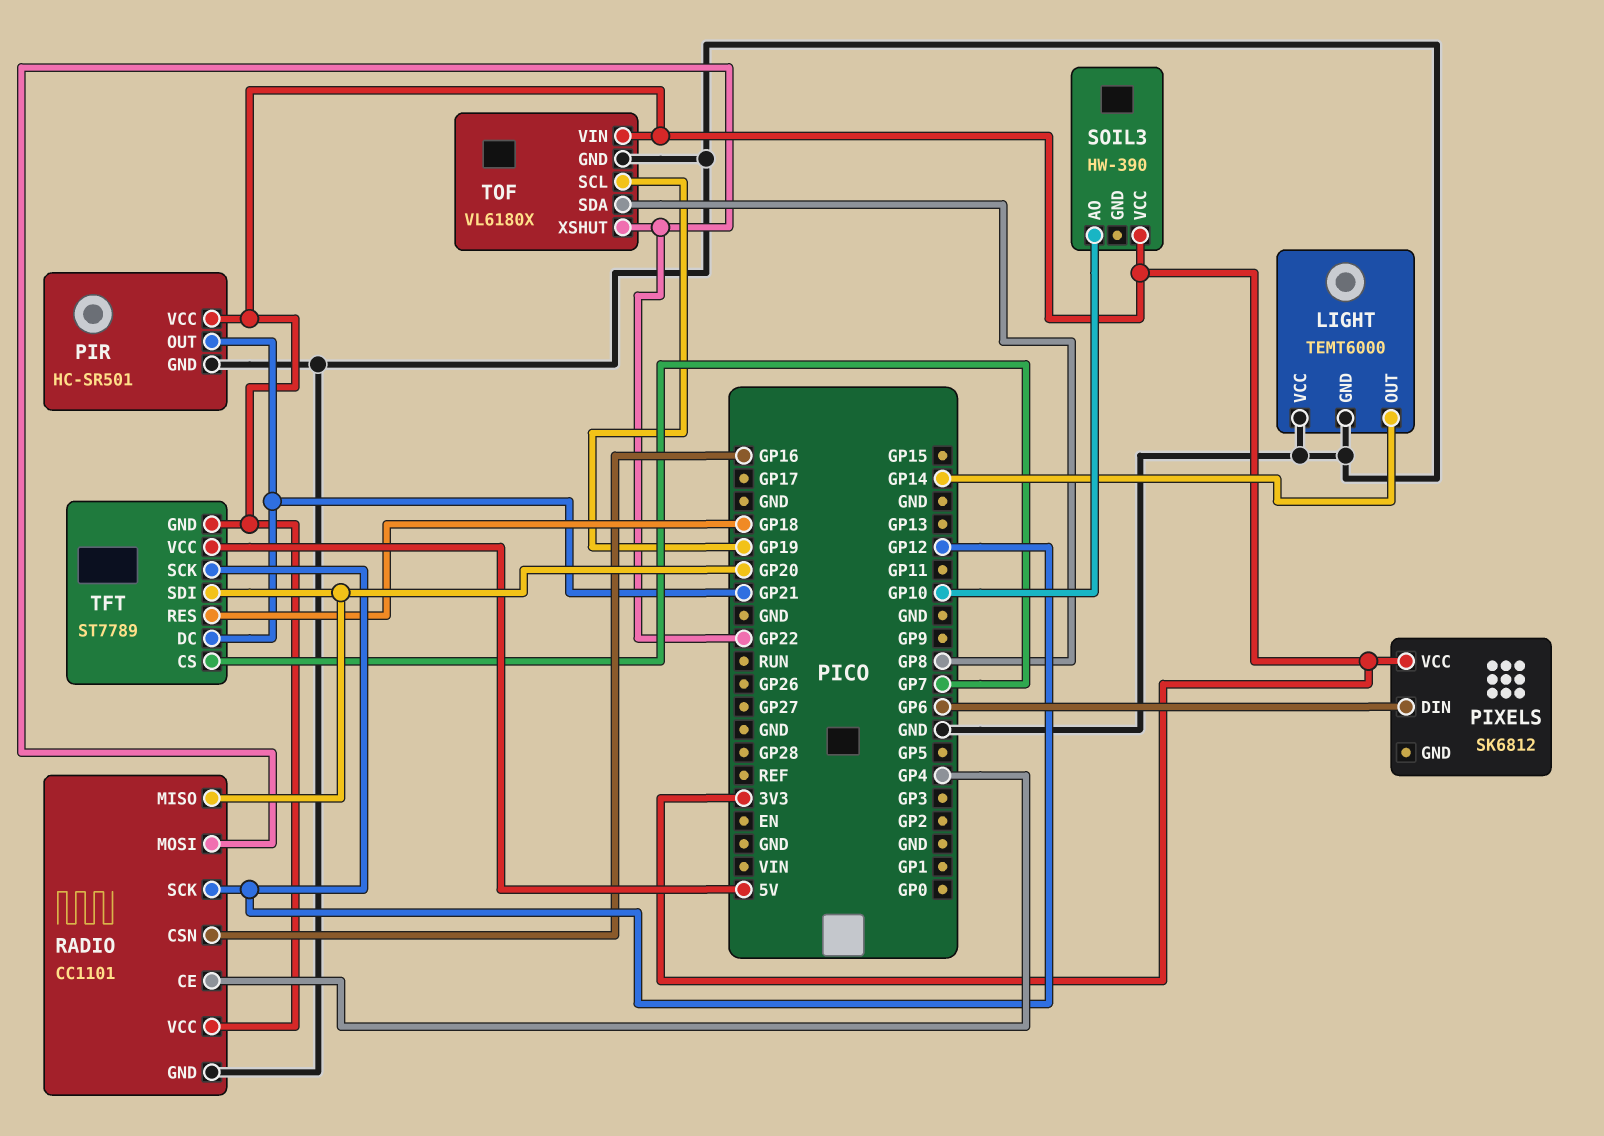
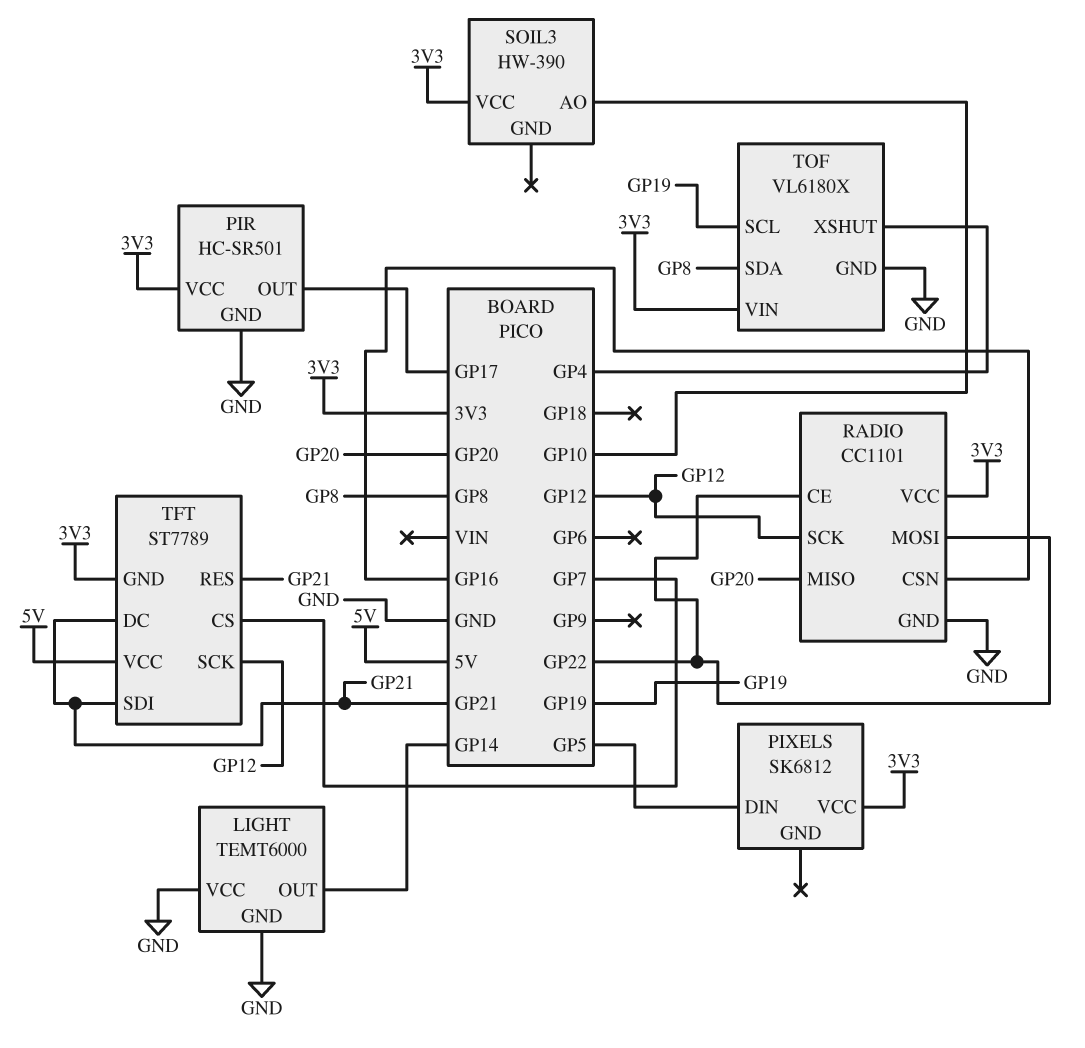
PIR pin OUT: GP21 -> GP17
PIXELS pin DIN: GP6 -> GP5
RADIO pin CE: GP4 -> GP22
TFT pin RES: GP18 -> GP21
TFT pin SDI: GP20 -> GP21
TOF pin XSHUT: GP22 -> GP4

